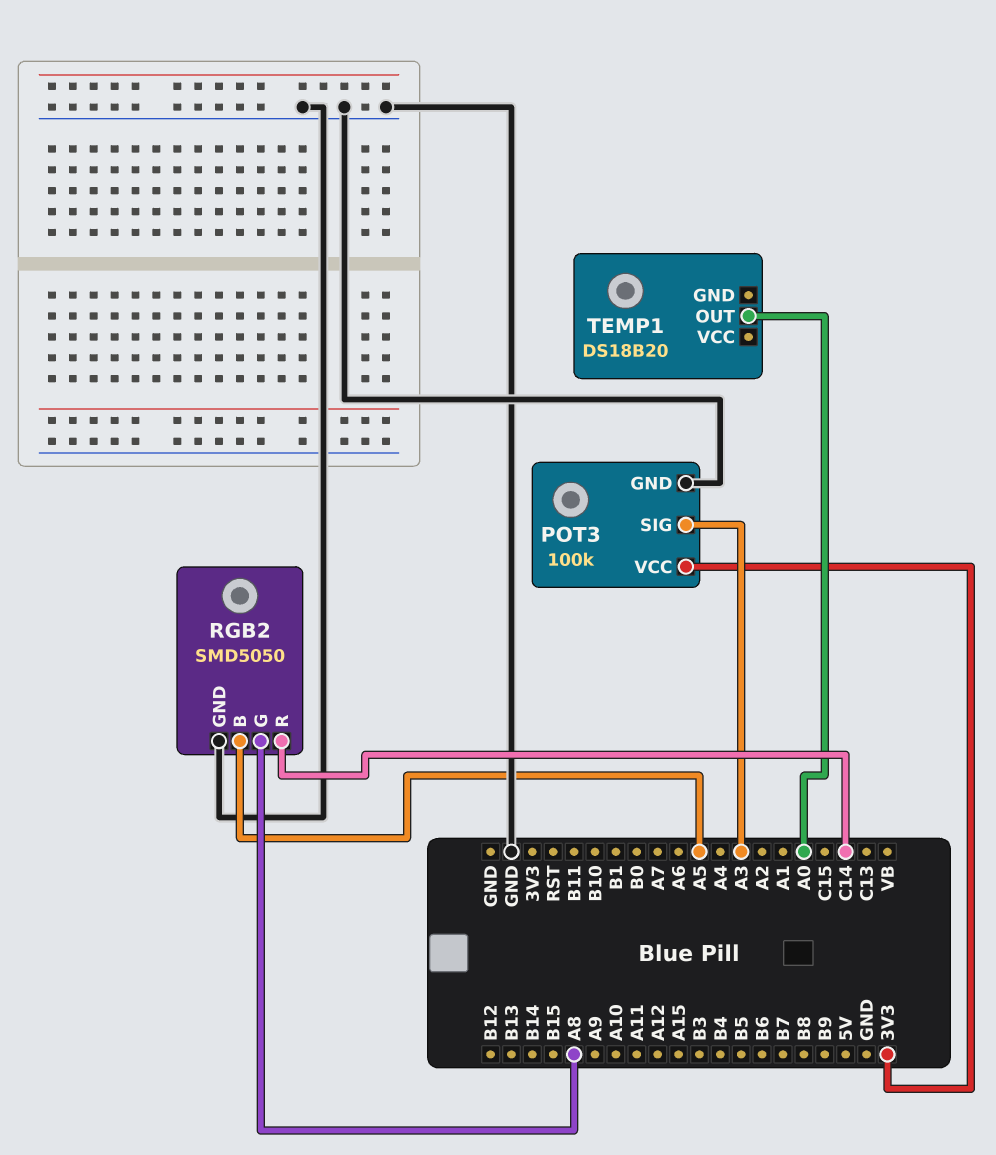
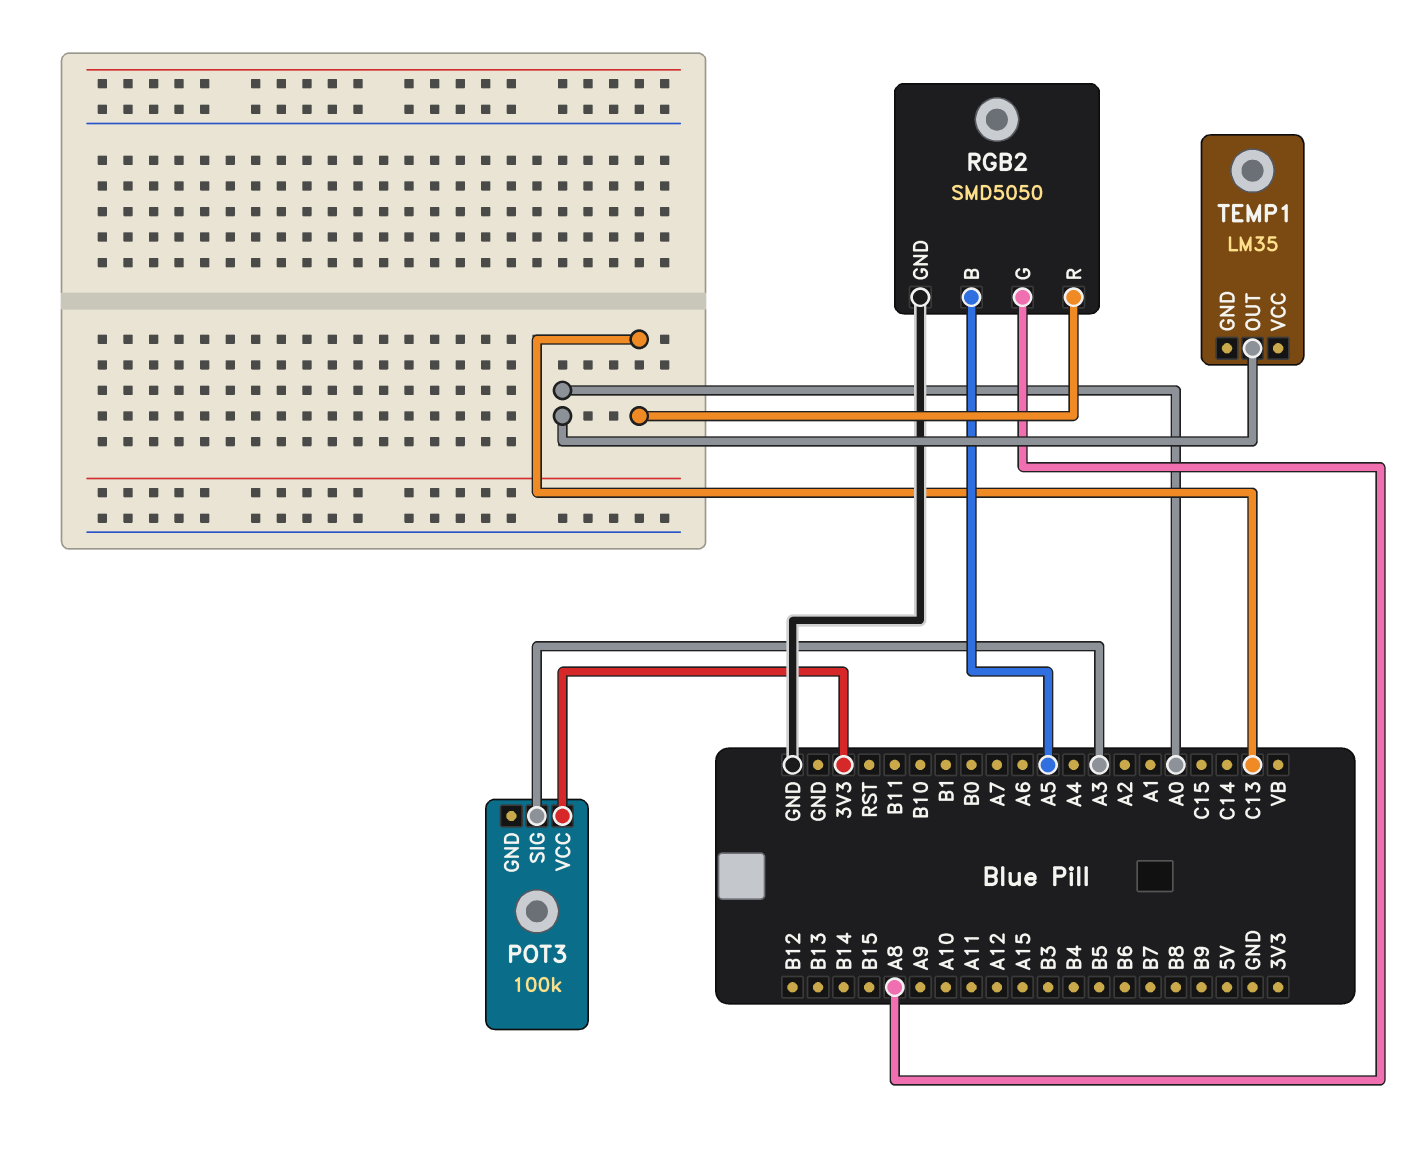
POT3 pin GND: GND -> none
RGB2 pin R: C14 -> C13
TEMP1: DS18B20 -> LM35

